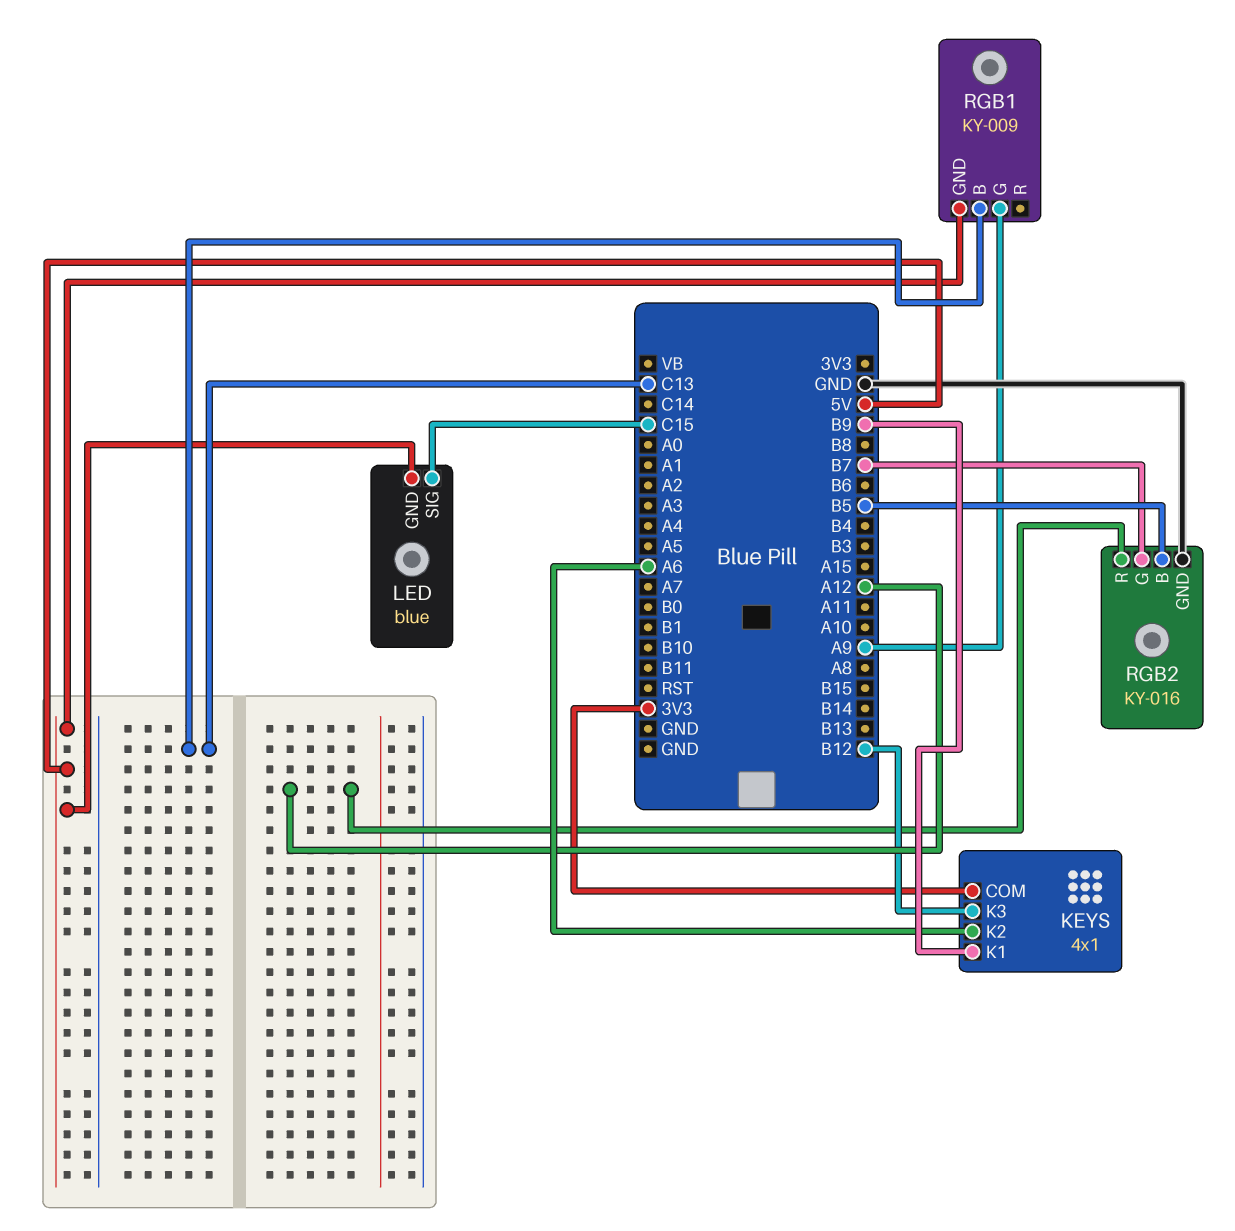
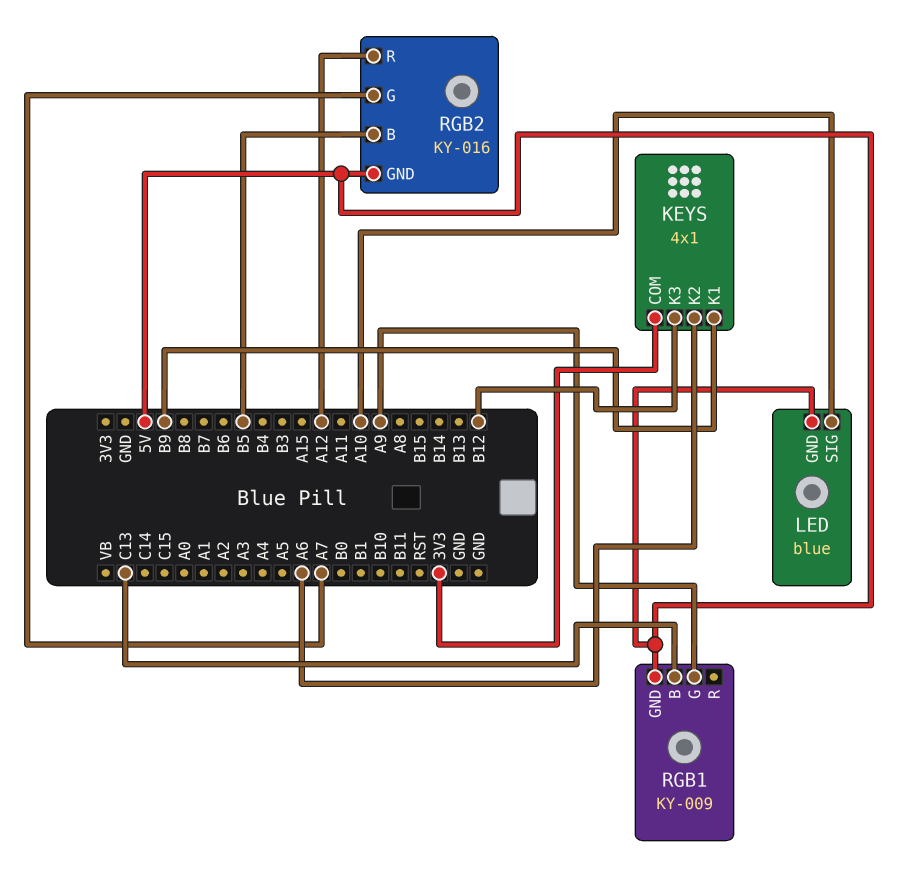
LED pin SIG: C15 -> A10
RGB2 pin G: B7 -> A7
RGB2 pin GND: GND -> 5V

